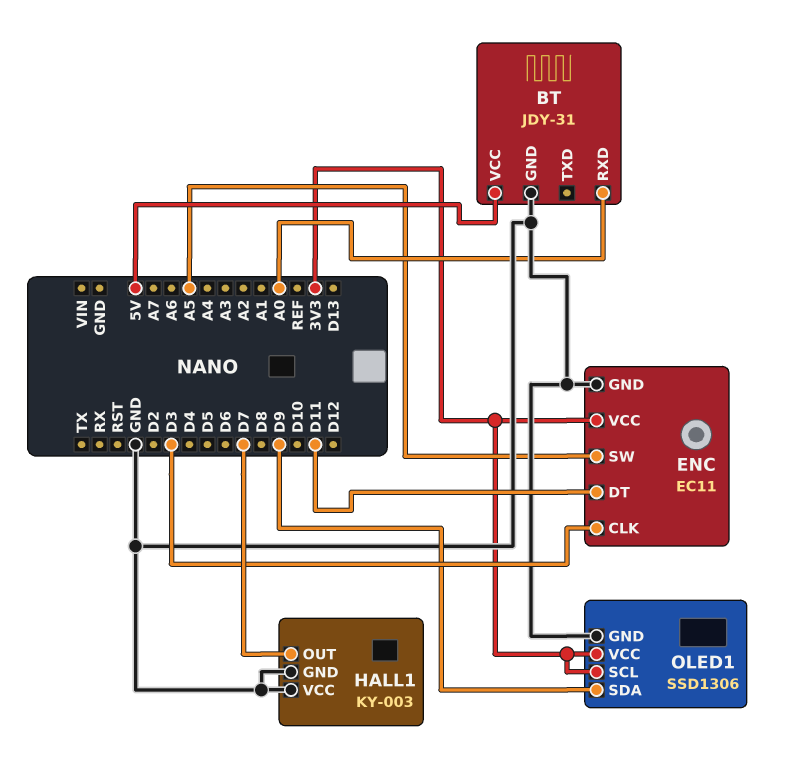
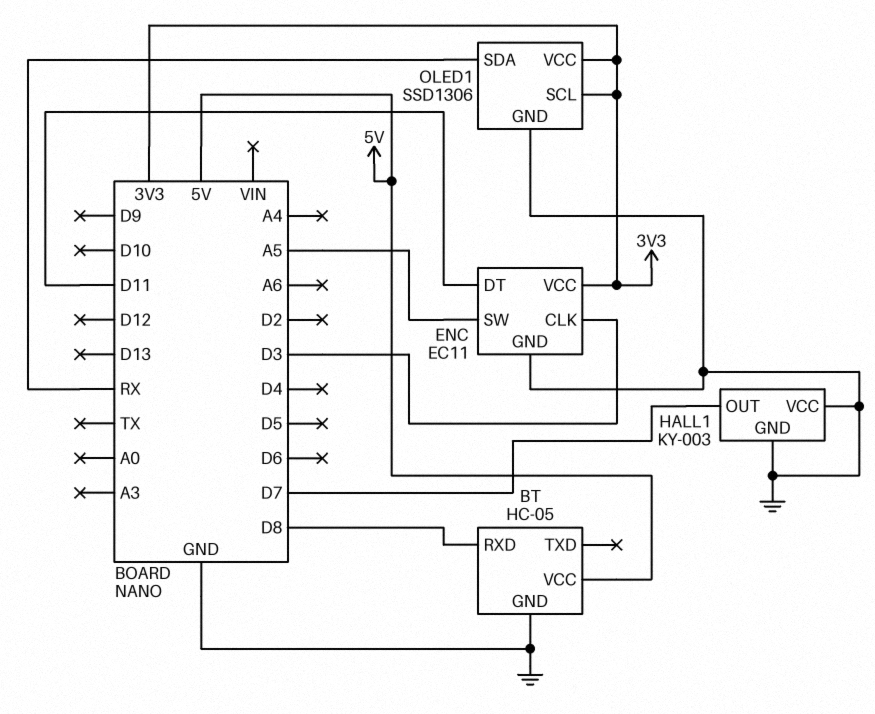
BT: JDY-31 -> HC-05
BT pin RXD: A0 -> D8
OLED1 pin SDA: D9 -> RX

